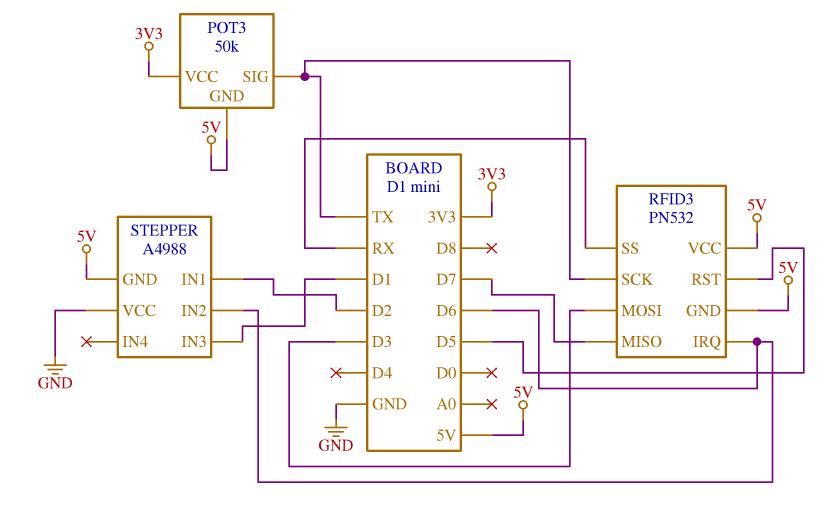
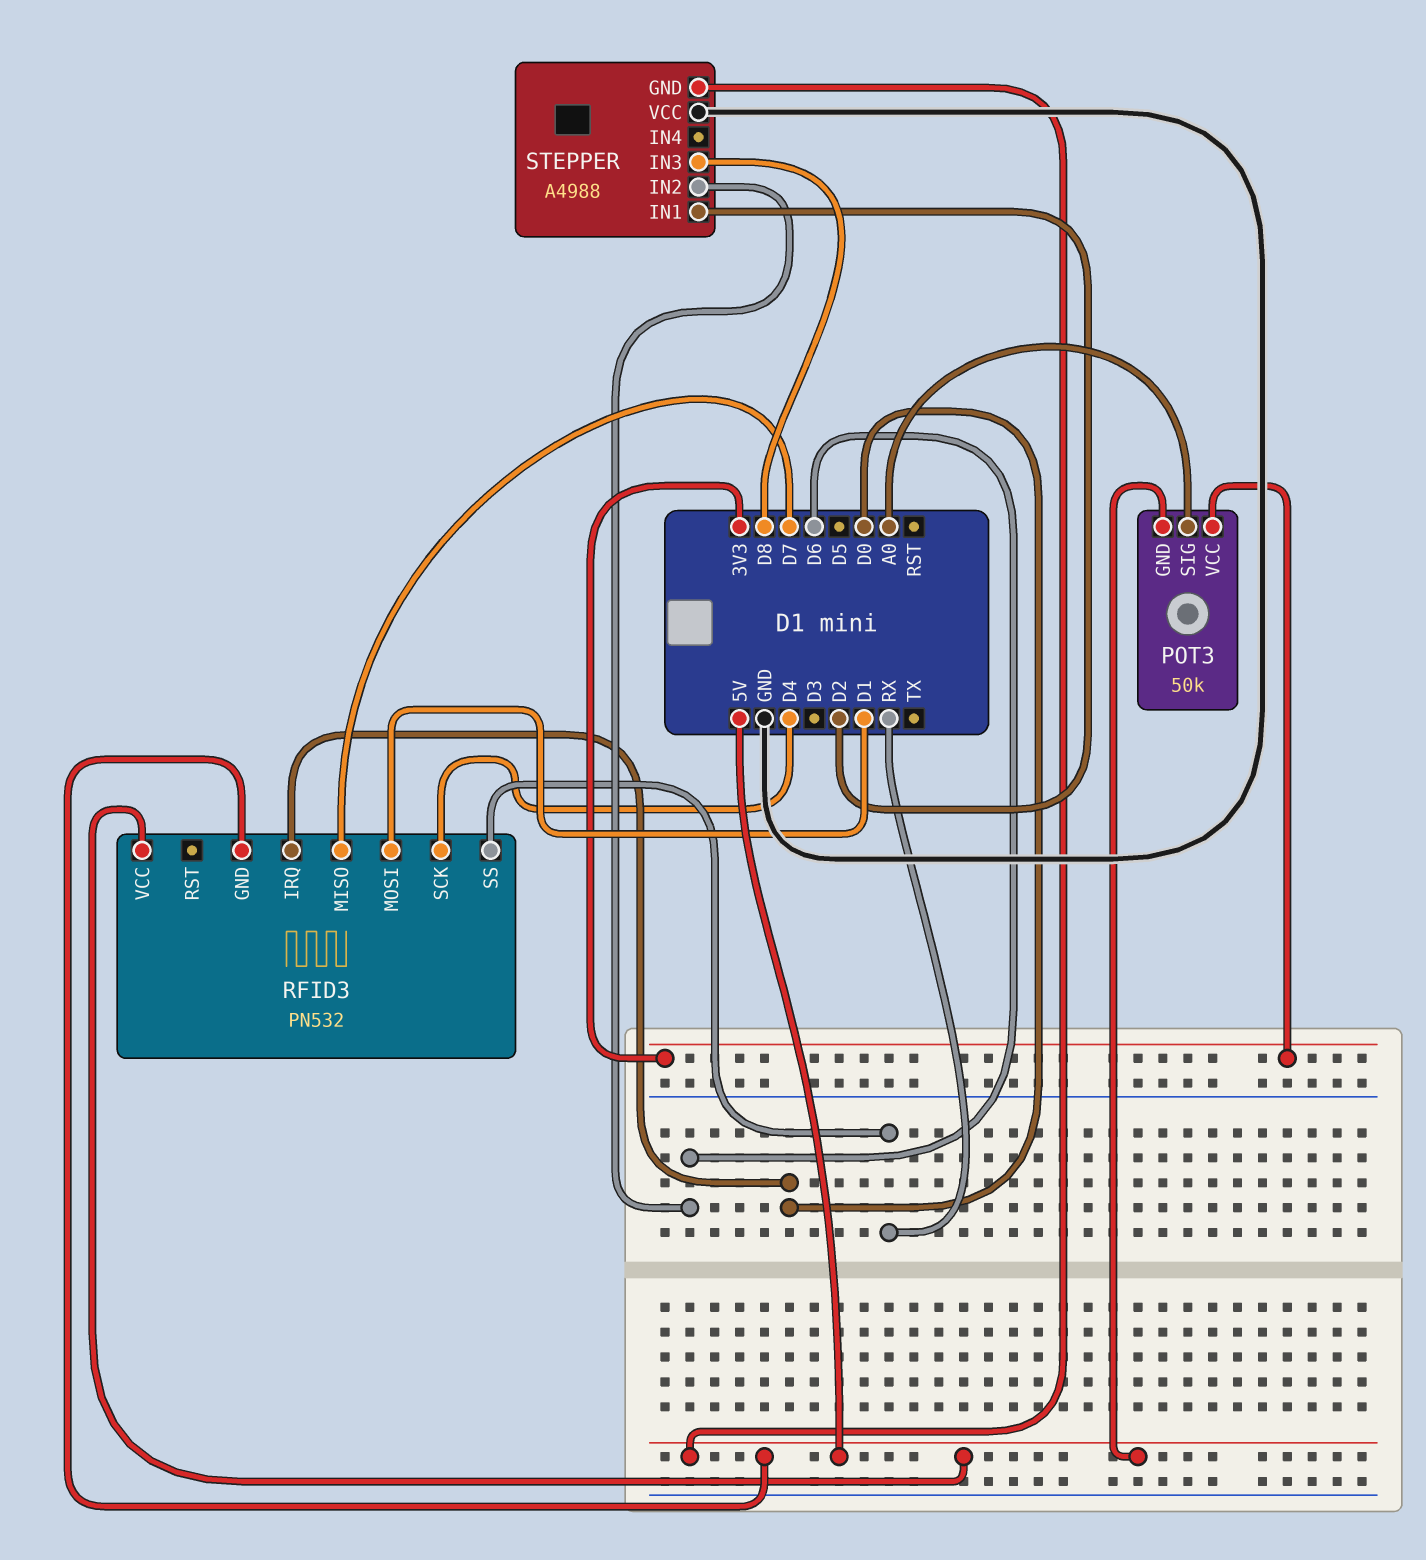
POT3 pin SIG: TX -> A0
RFID3 pin IRQ: D6 -> D0
RFID3 pin MOSI: D3 -> D1
RFID3 pin RST: D5 -> none
RFID3 pin SCK: TX -> D4
STEPPER pin IN3: D1 -> D8

